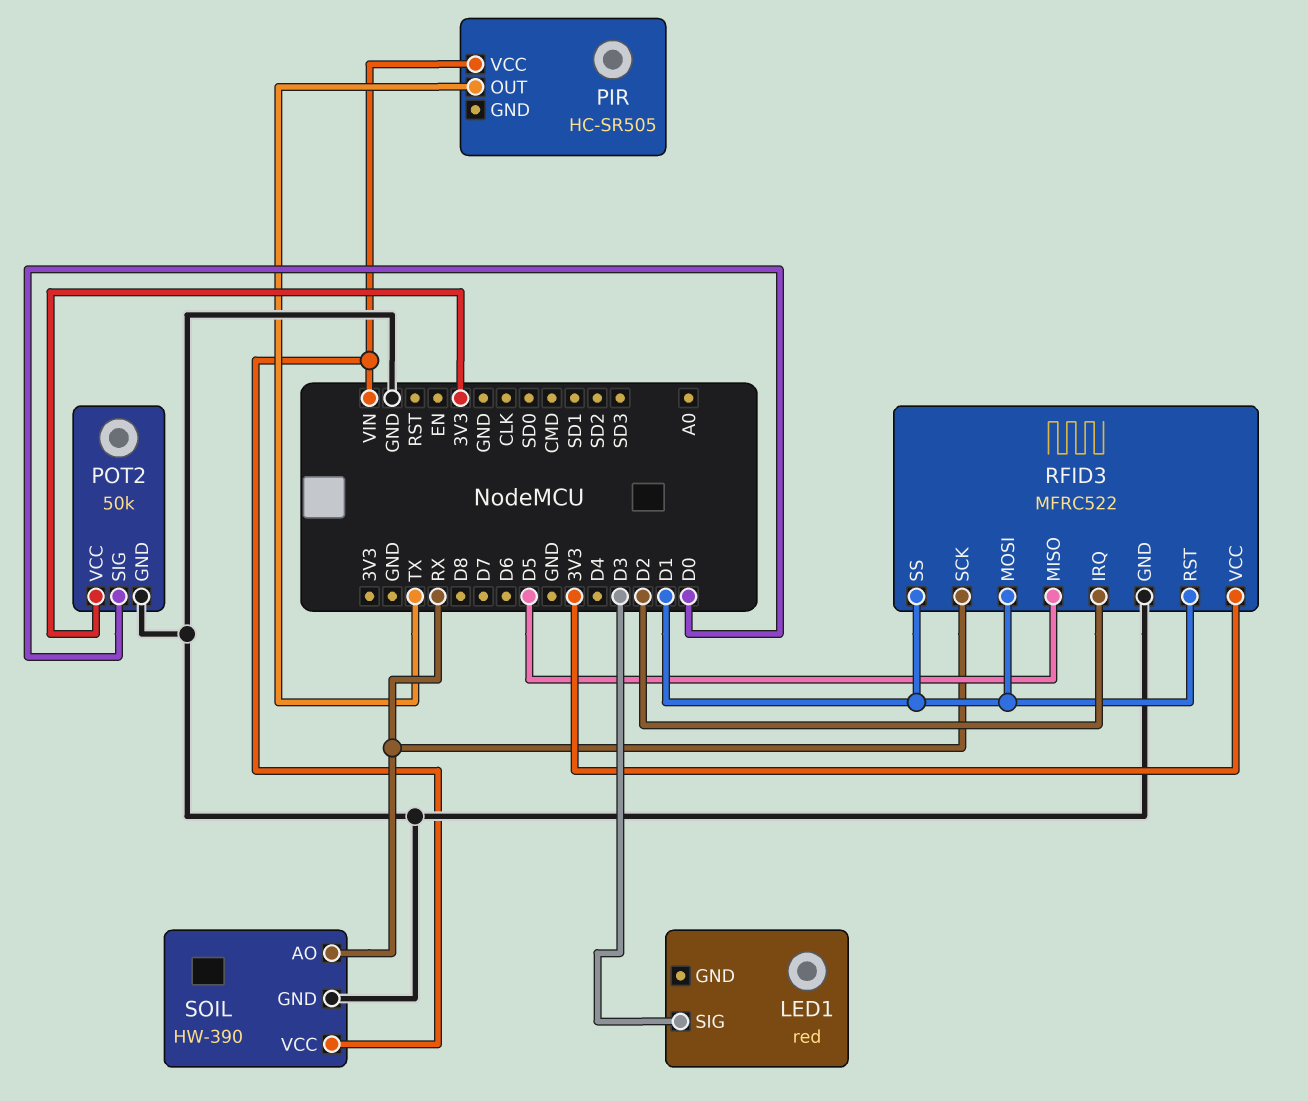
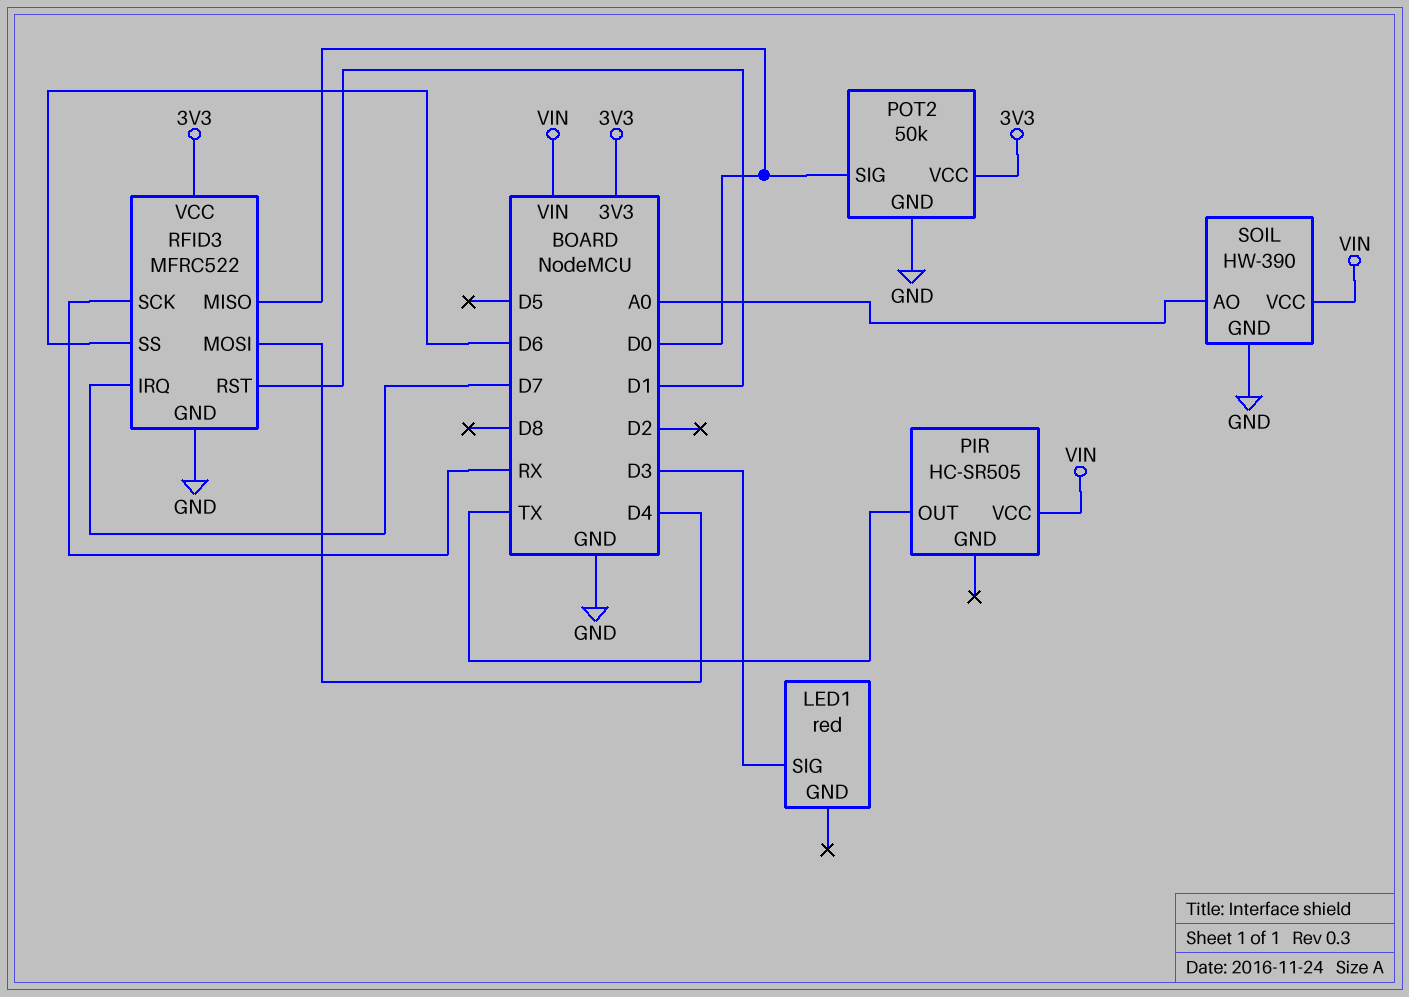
RFID3 pin IRQ: D2 -> D7
RFID3 pin MISO: D5 -> D0
RFID3 pin MOSI: D1 -> D4
RFID3 pin SS: D1 -> D6
SOIL pin AO: RX -> A0

